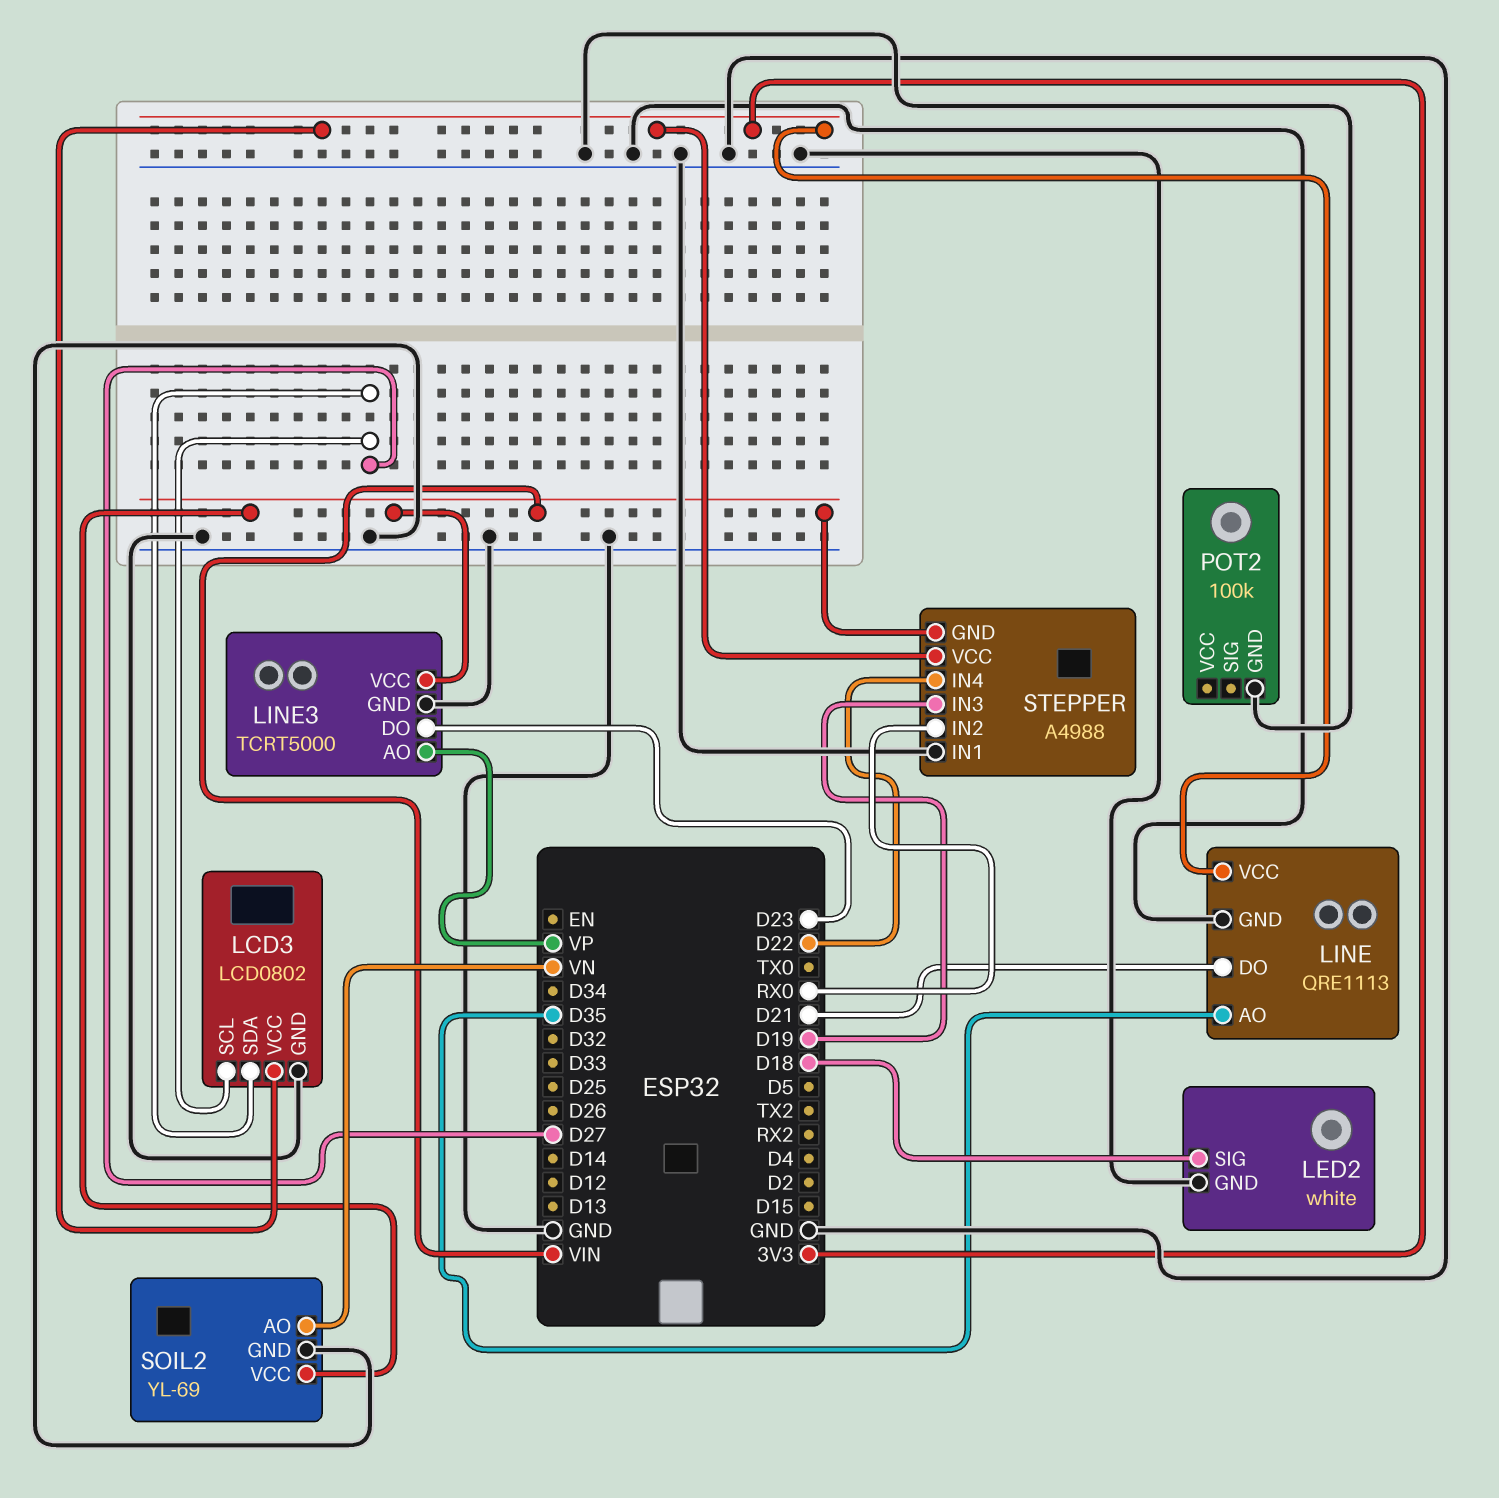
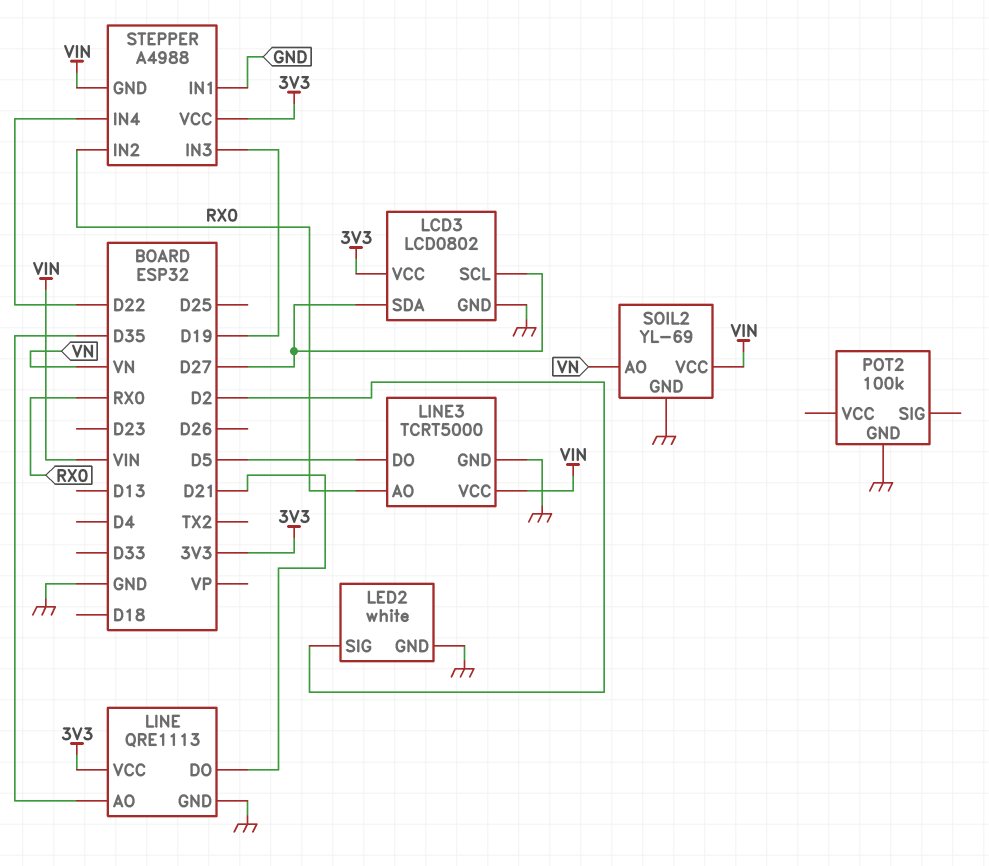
LED2 pin SIG: D18 -> D2
LINE3 pin AO: VP -> RX0
LINE3 pin DO: D23 -> D5

